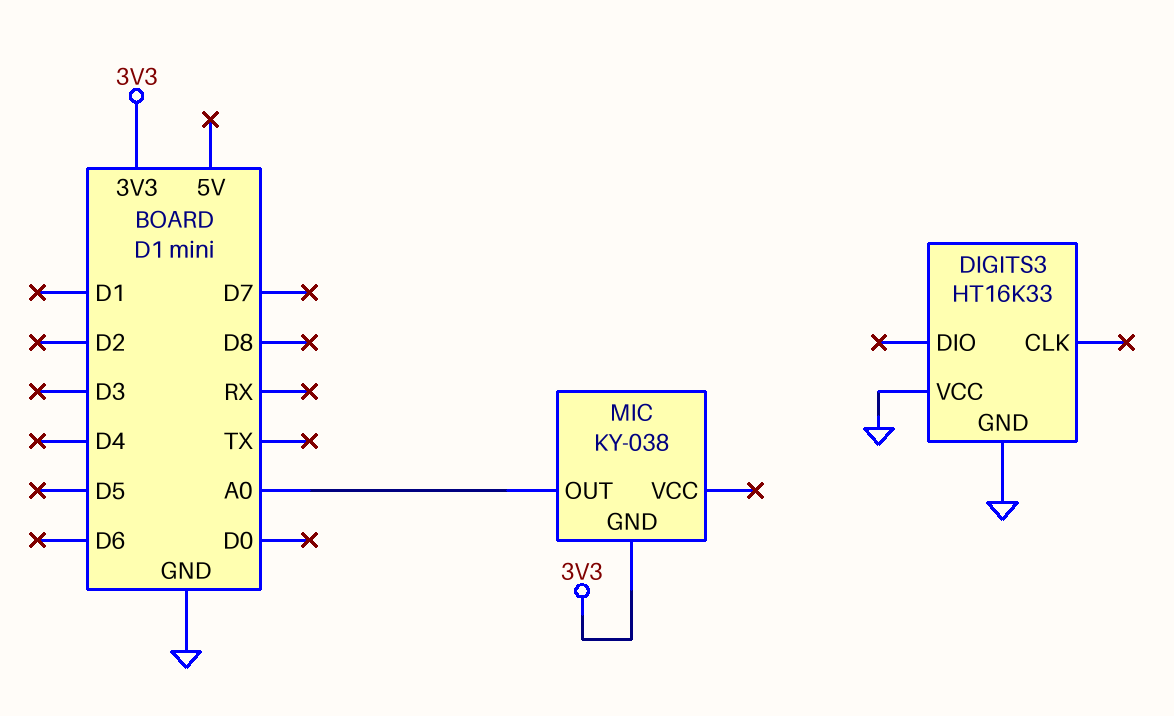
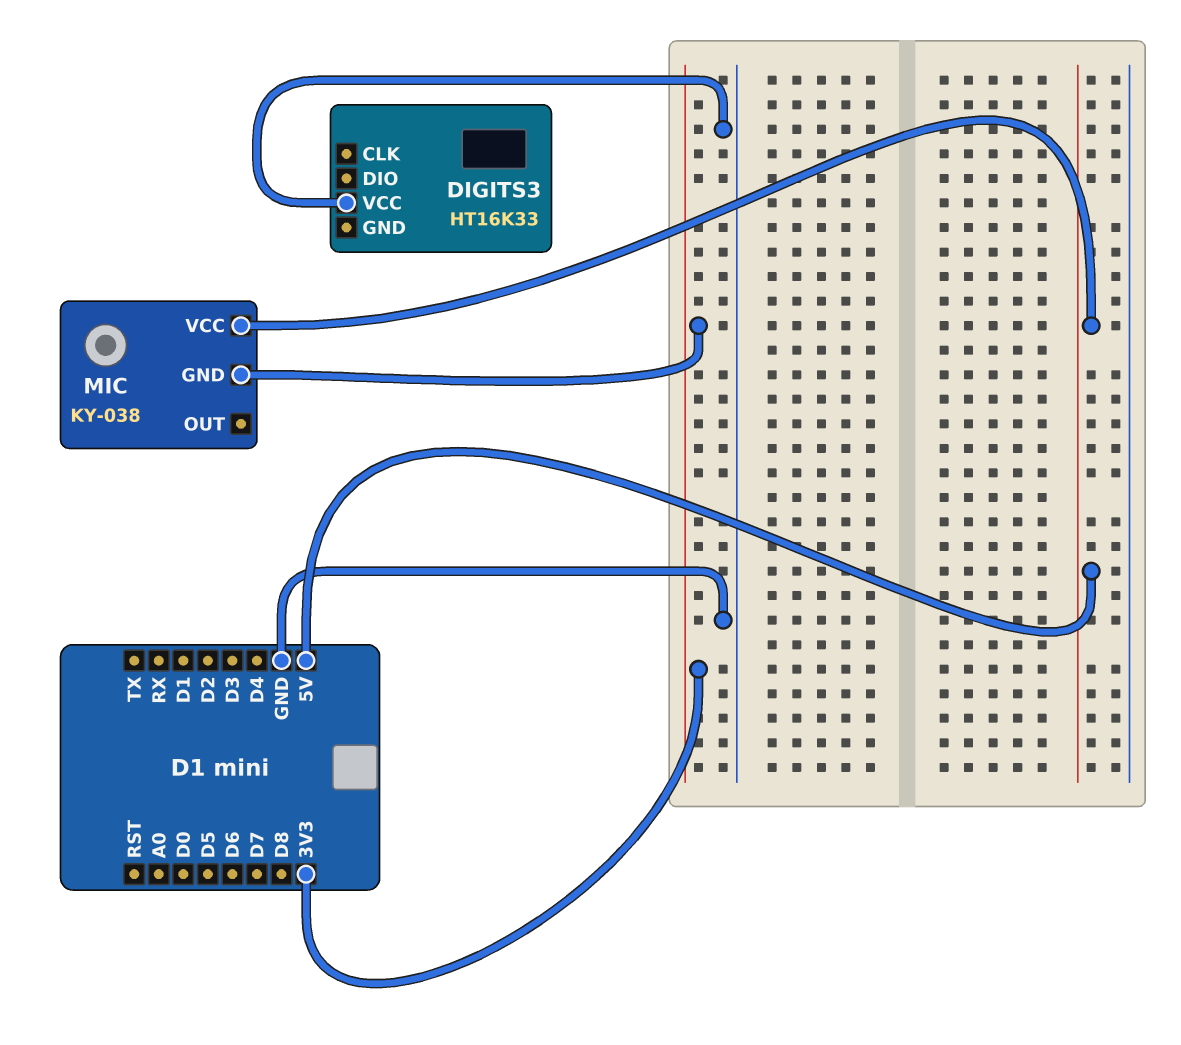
DIGITS3 pin GND: GND -> none
MIC pin OUT: A0 -> none
MIC pin VCC: none -> 5V

